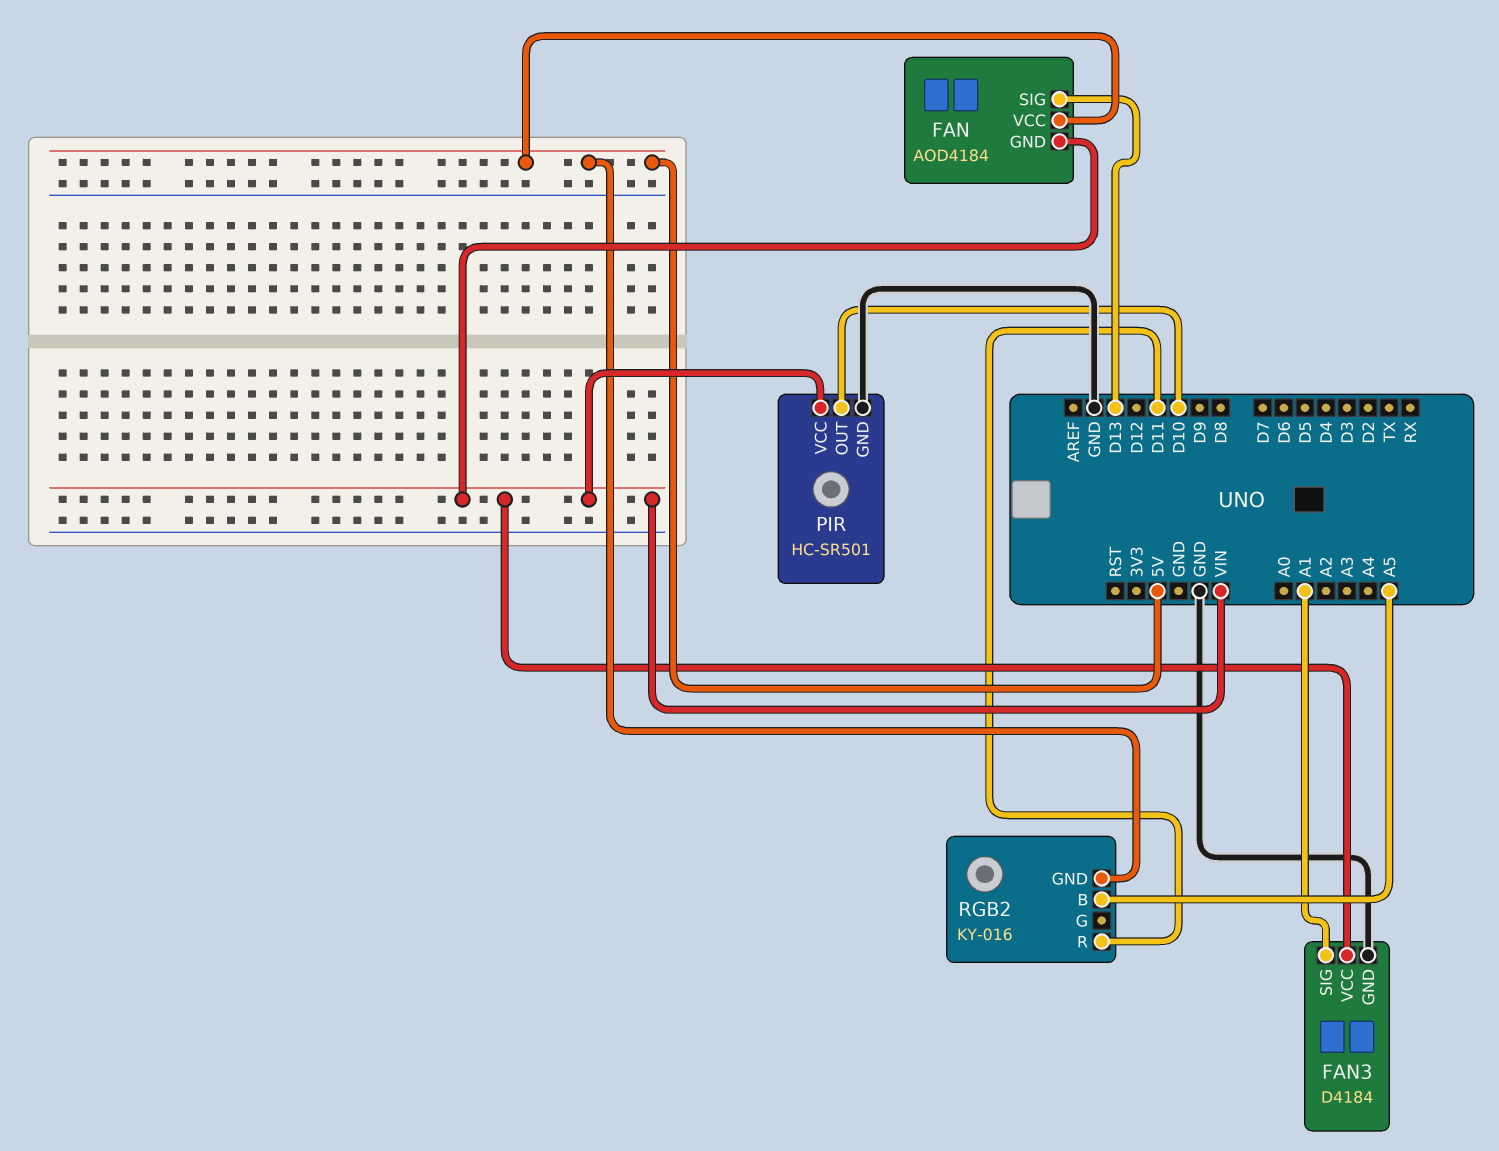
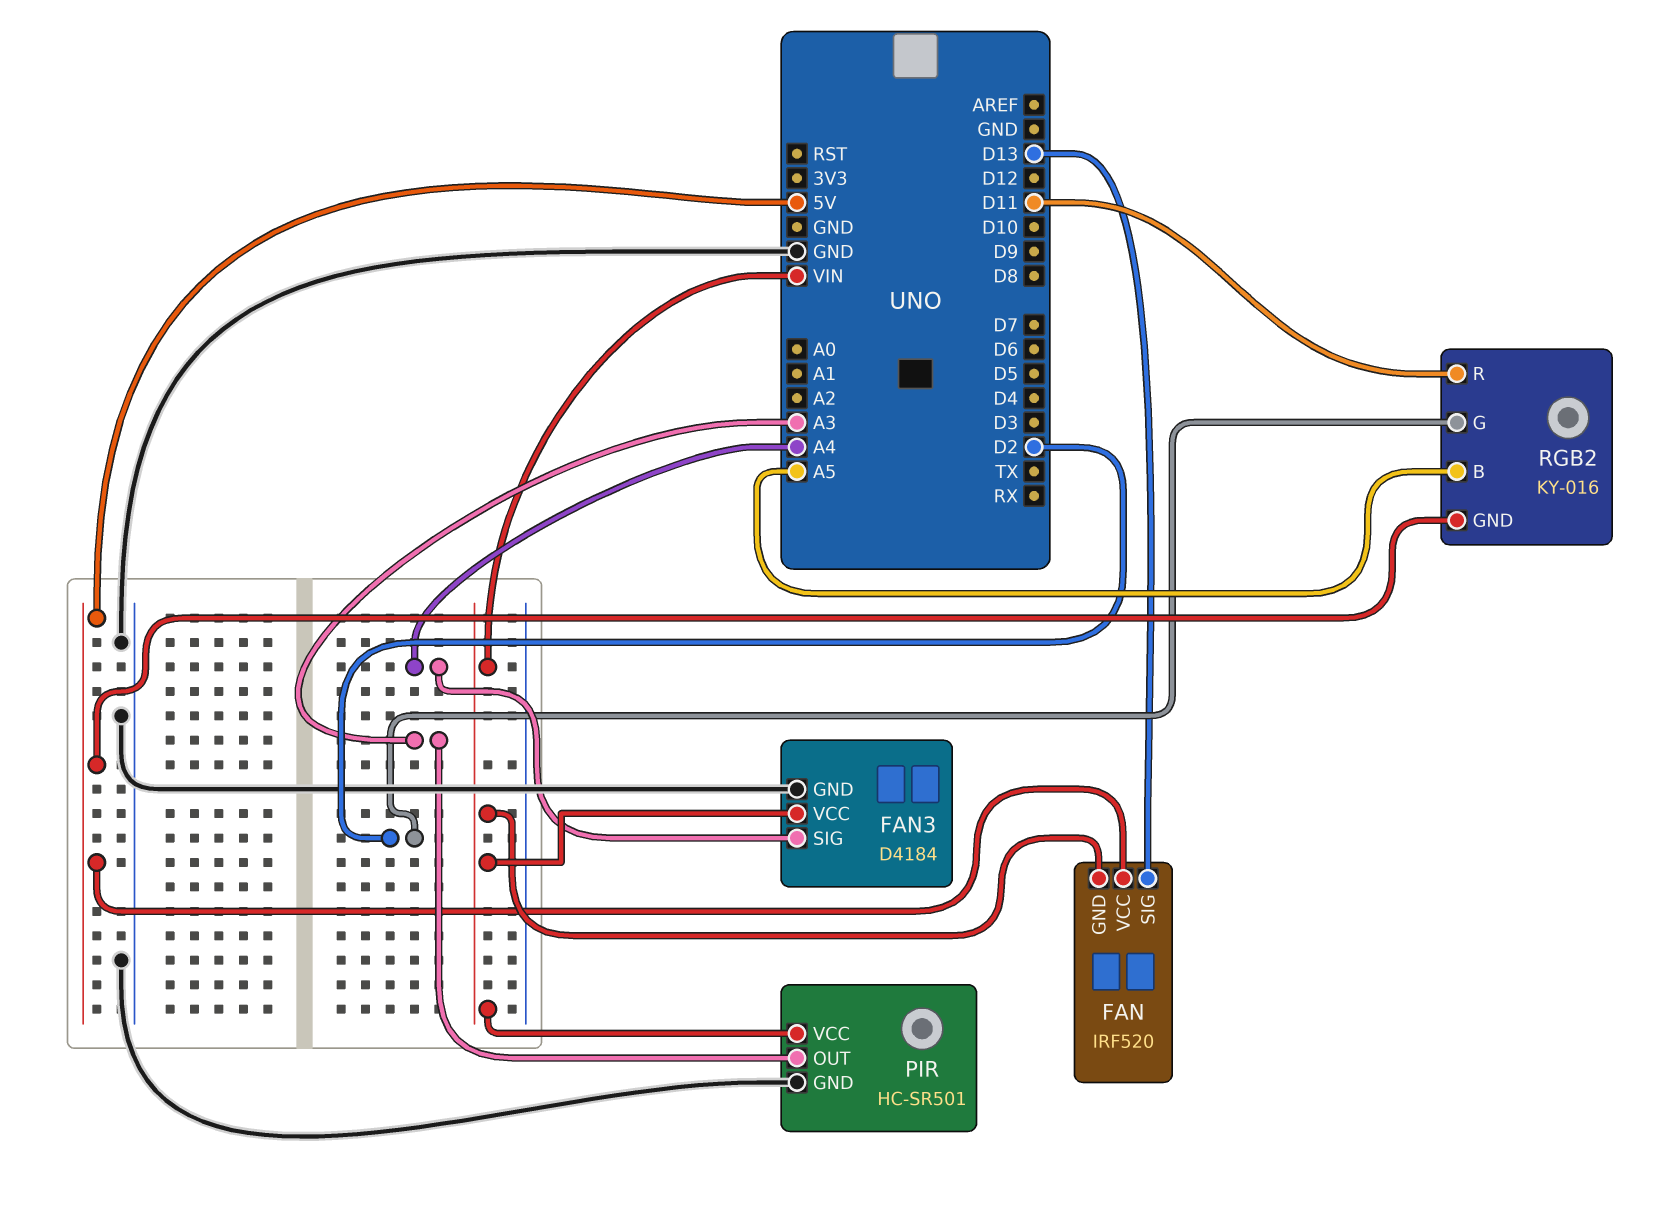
FAN: AOD4184 -> IRF520
FAN3 pin SIG: A1 -> A4
PIR pin OUT: D10 -> A3
RGB2 pin G: none -> D2

